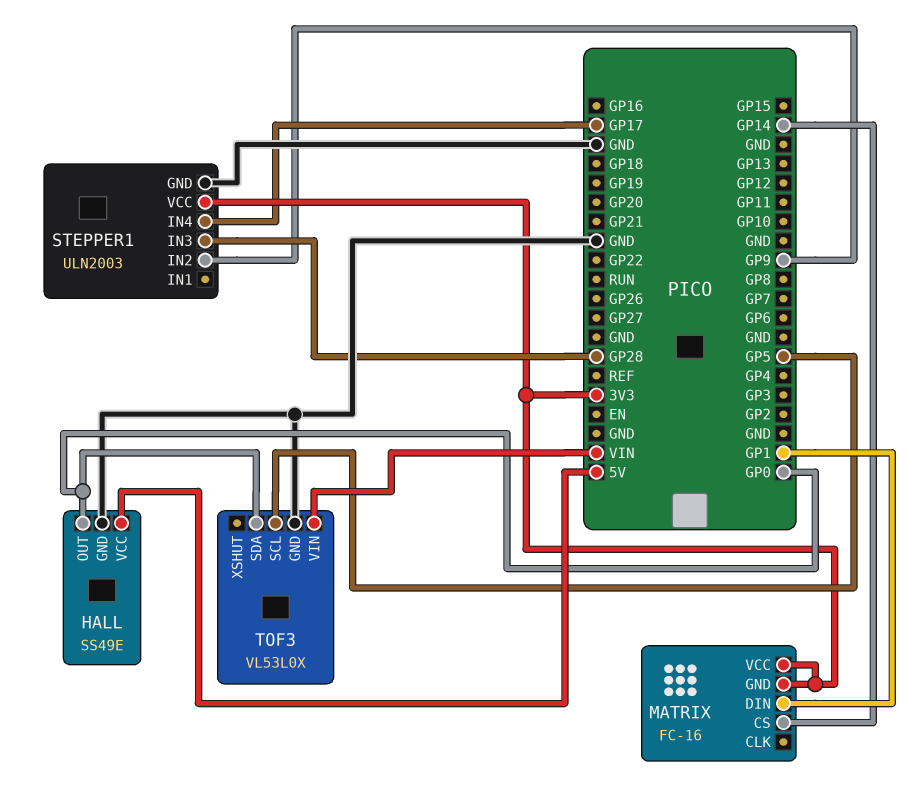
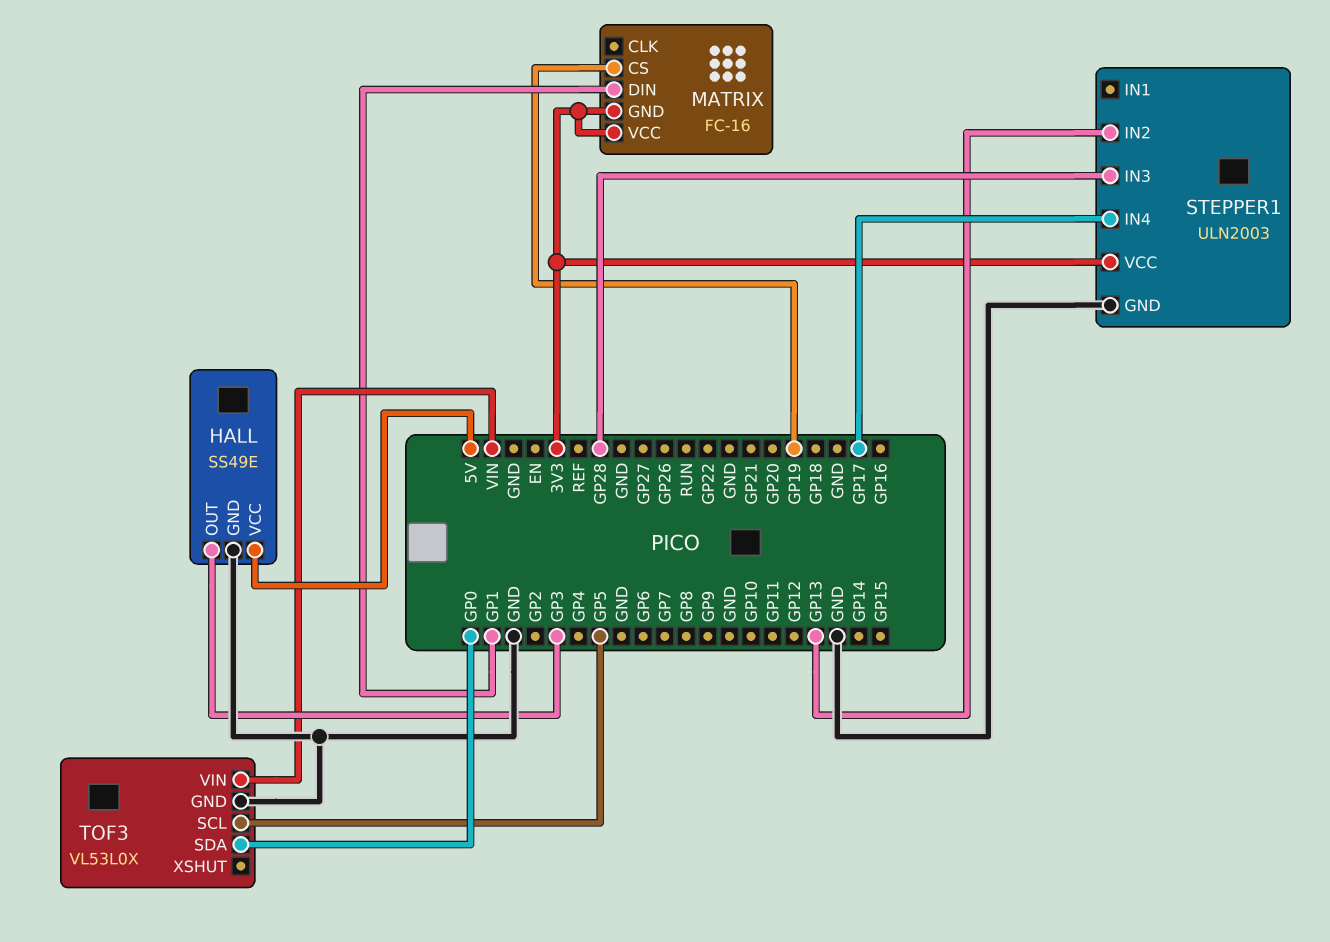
HALL pin OUT: GP0 -> GP3
MATRIX pin CS: GP14 -> GP19
STEPPER1 pin IN2: GP9 -> GP13

